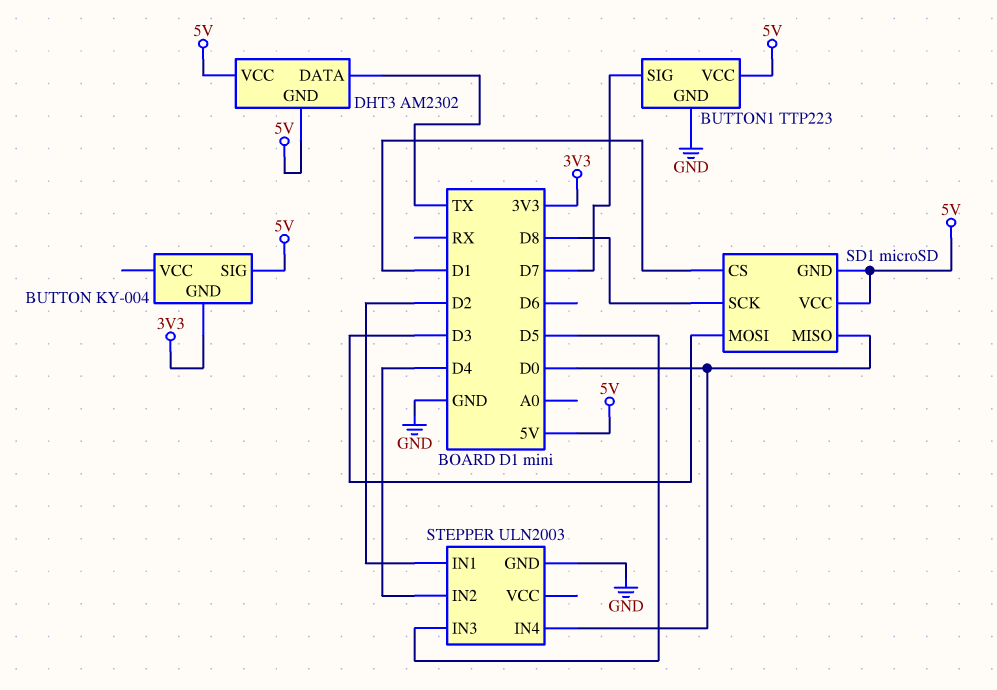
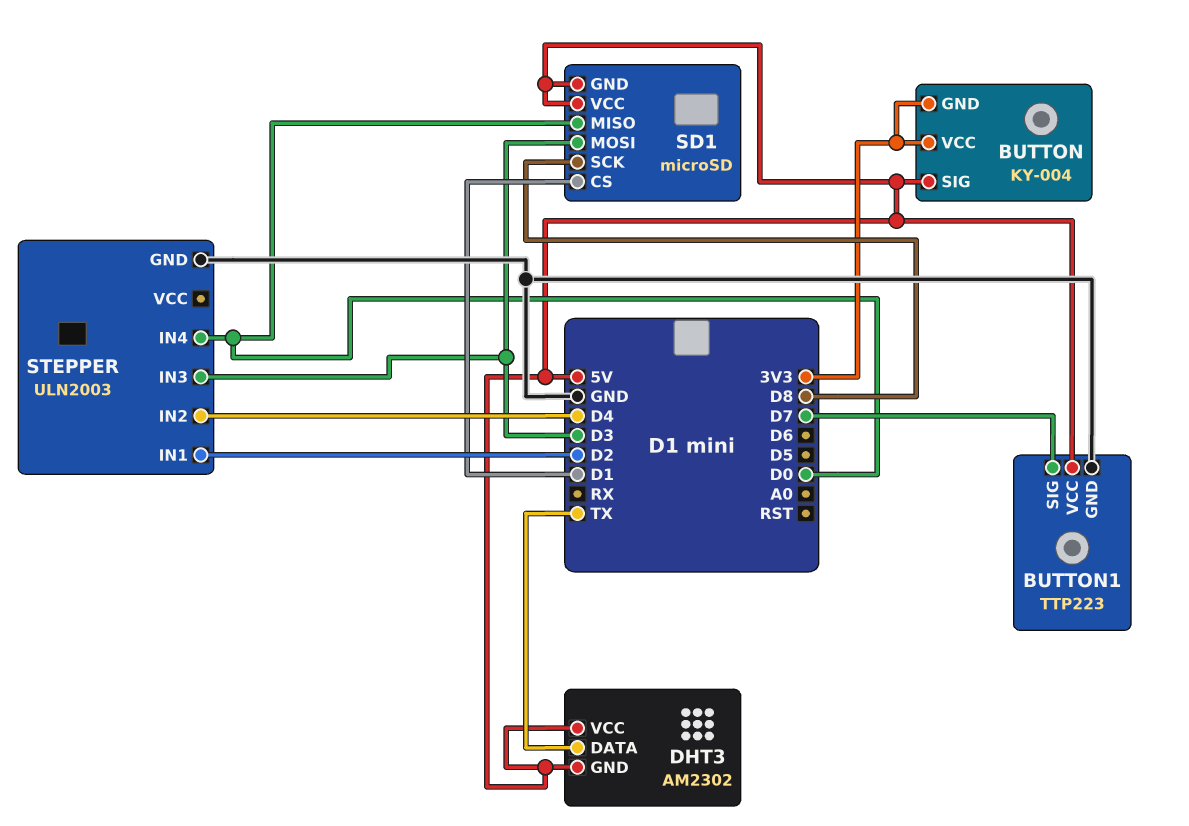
BUTTON pin VCC: none -> 3V3
STEPPER pin IN3: D5 -> D3

